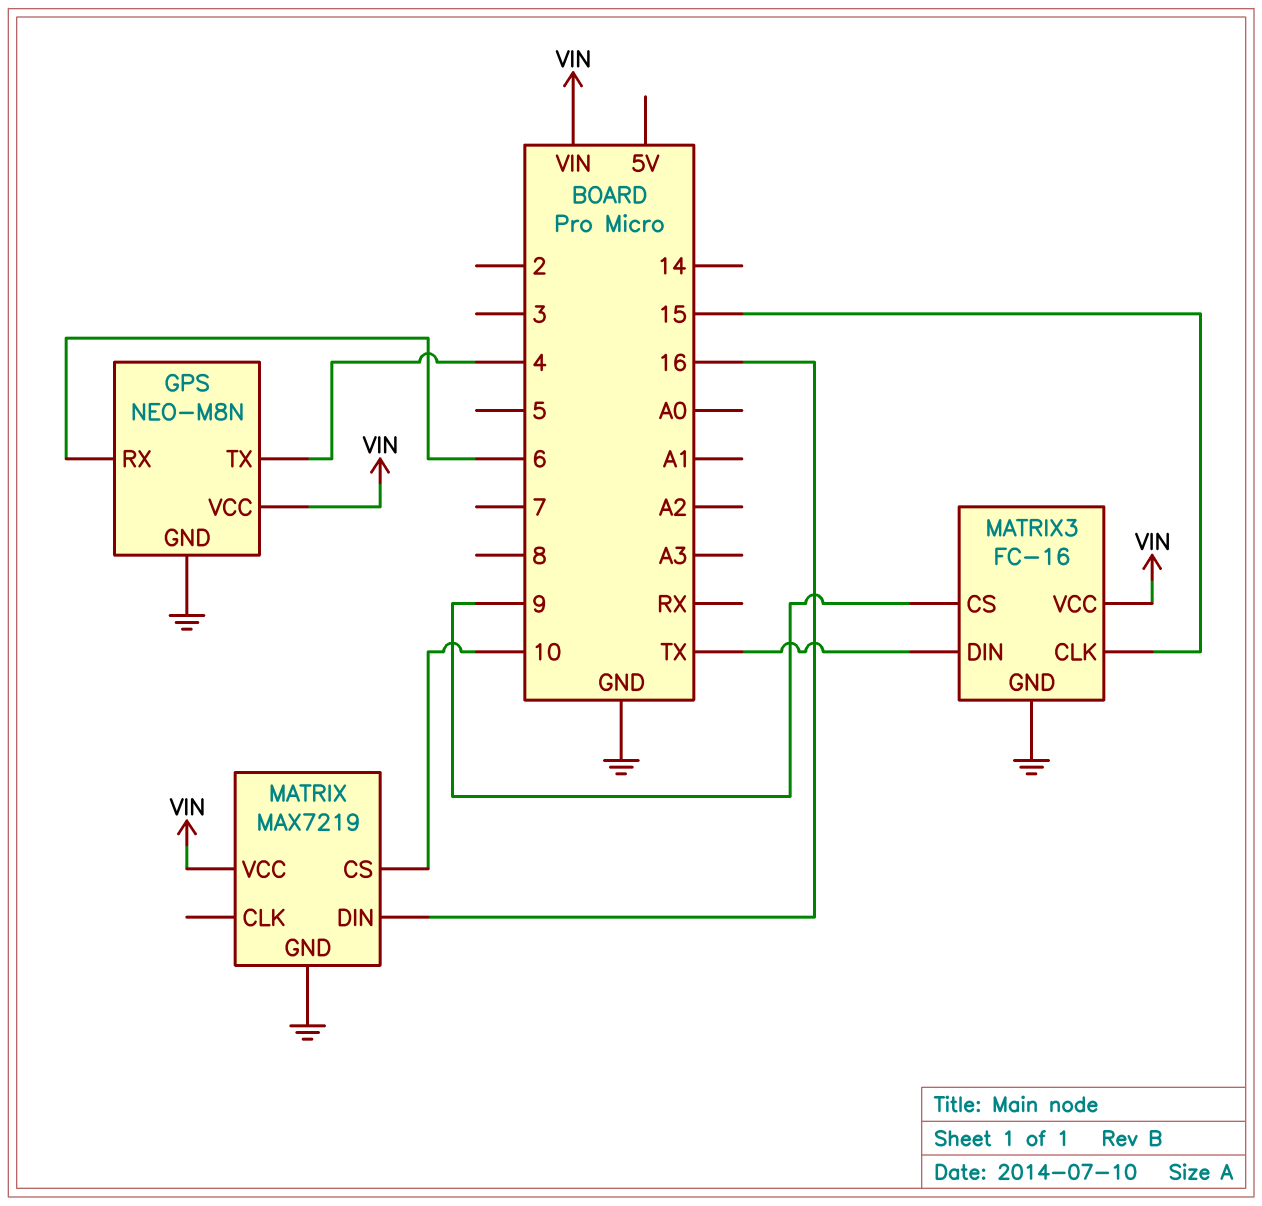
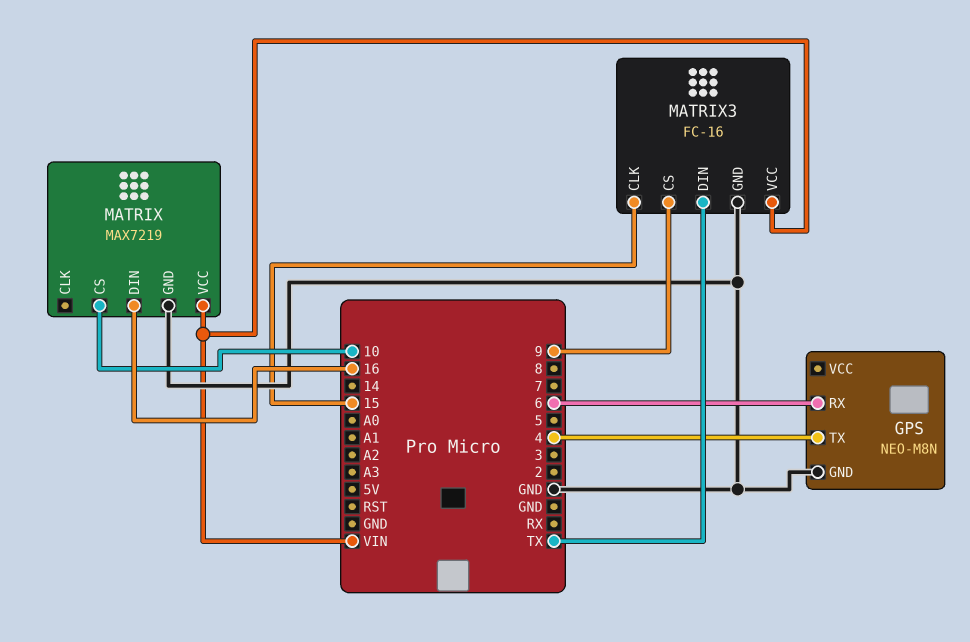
GPS pin VCC: VIN -> none

